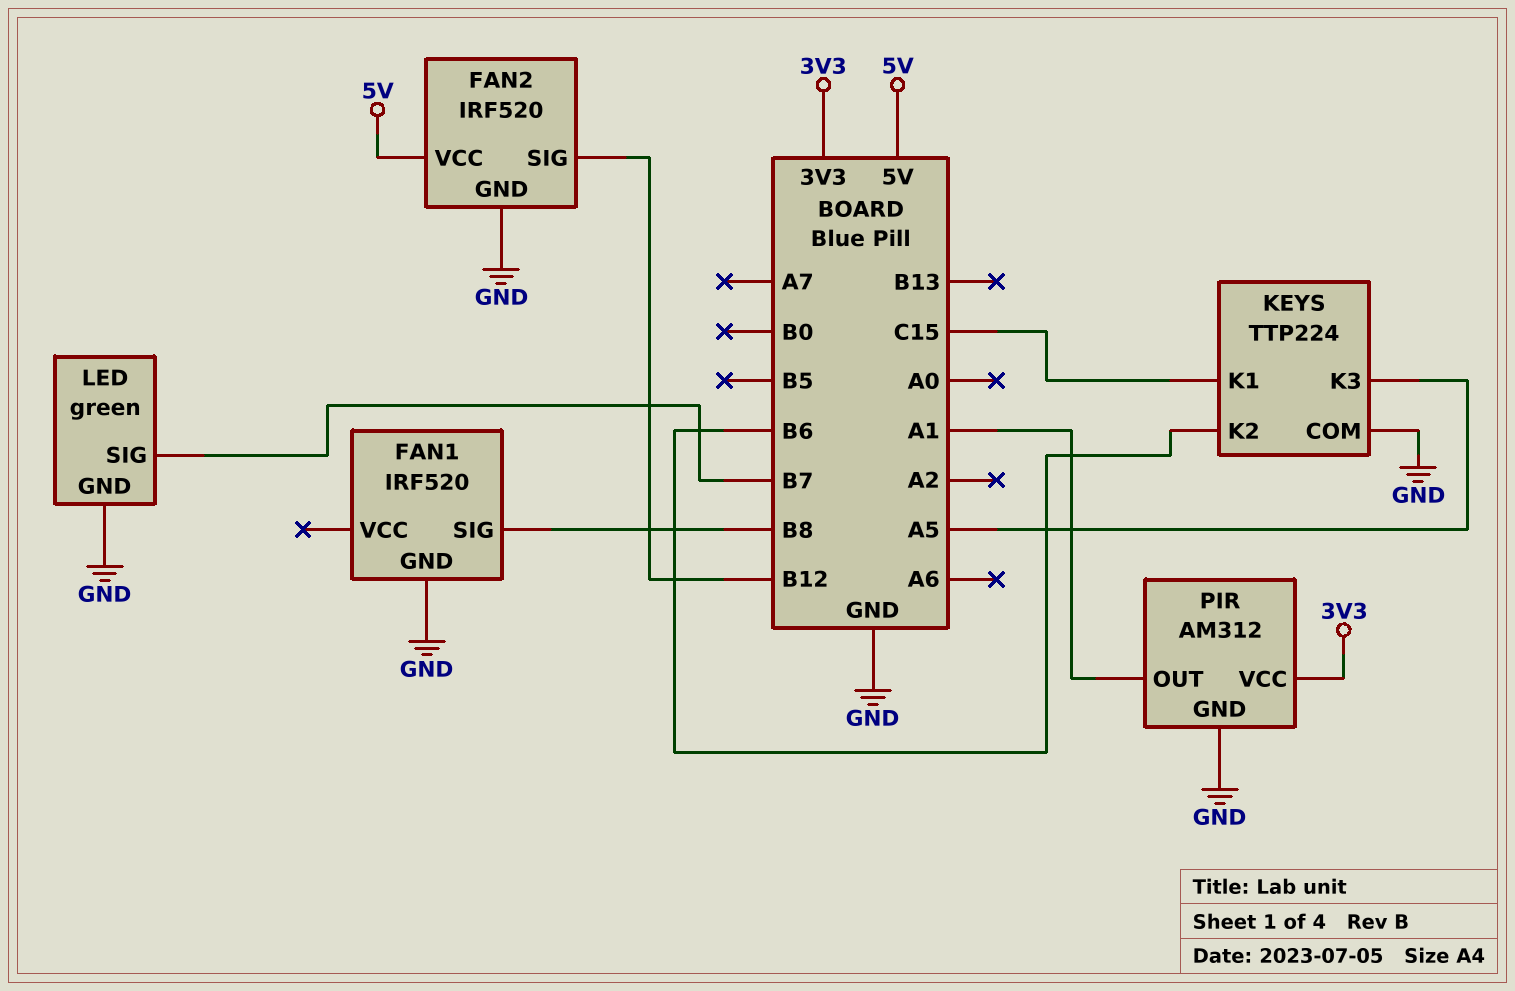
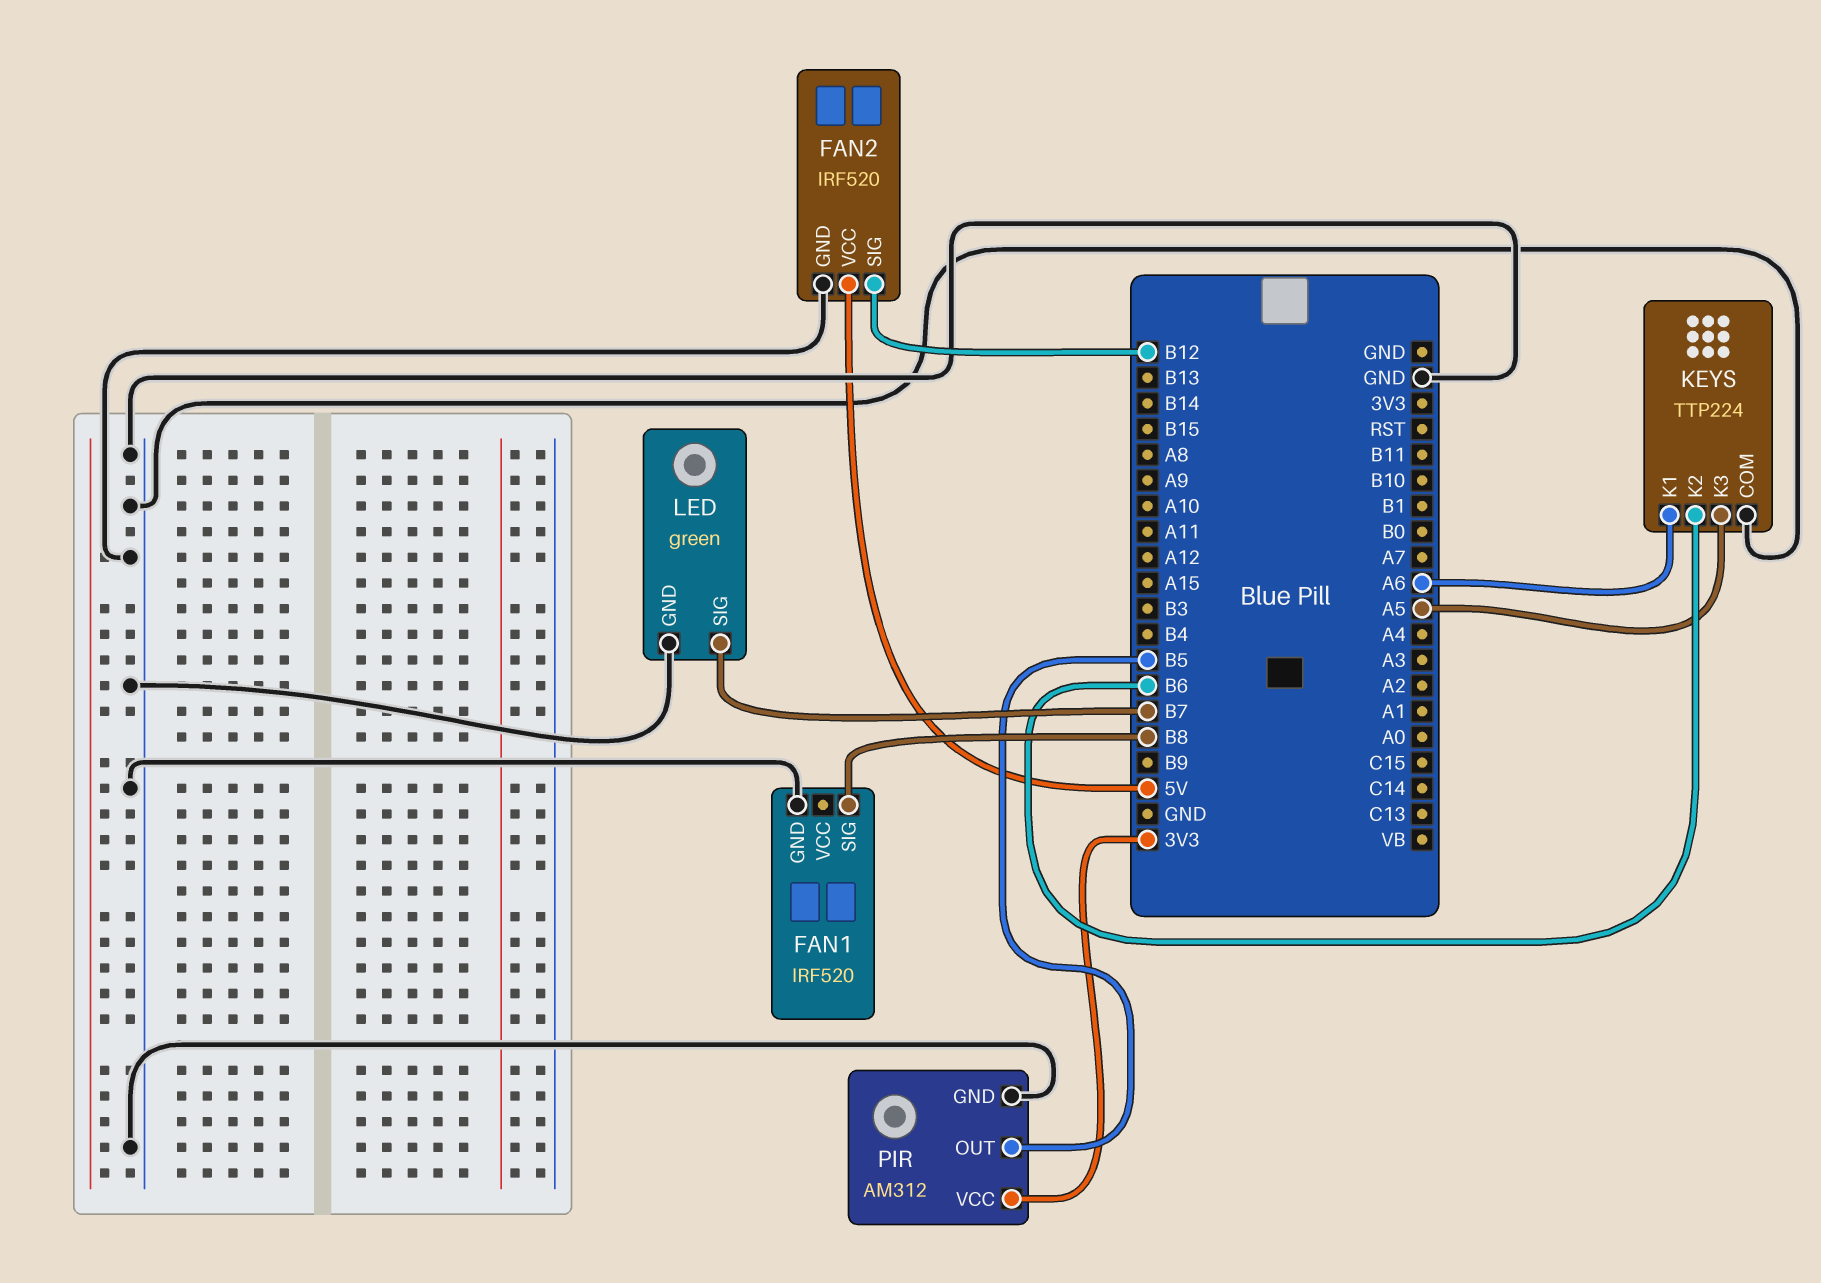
KEYS pin K1: C15 -> A6
PIR pin OUT: A1 -> B5

